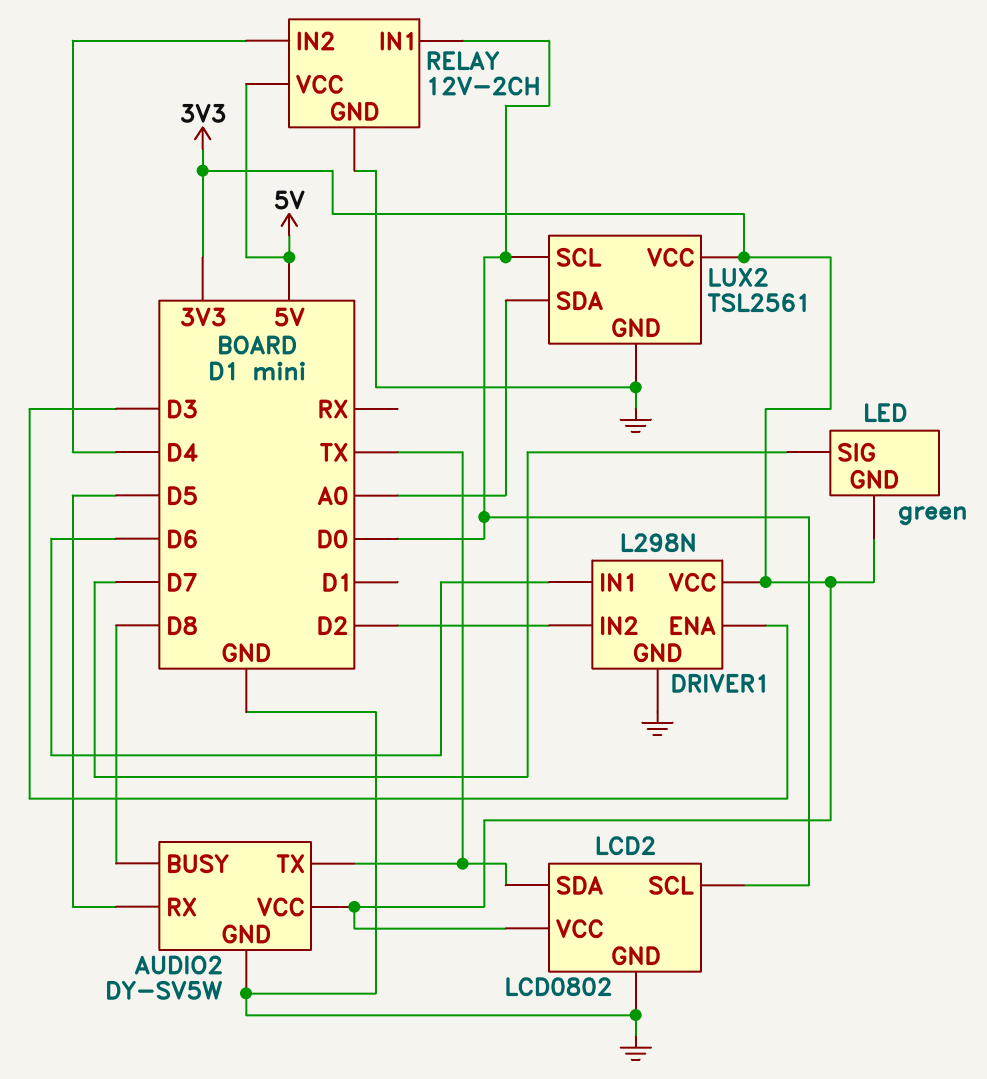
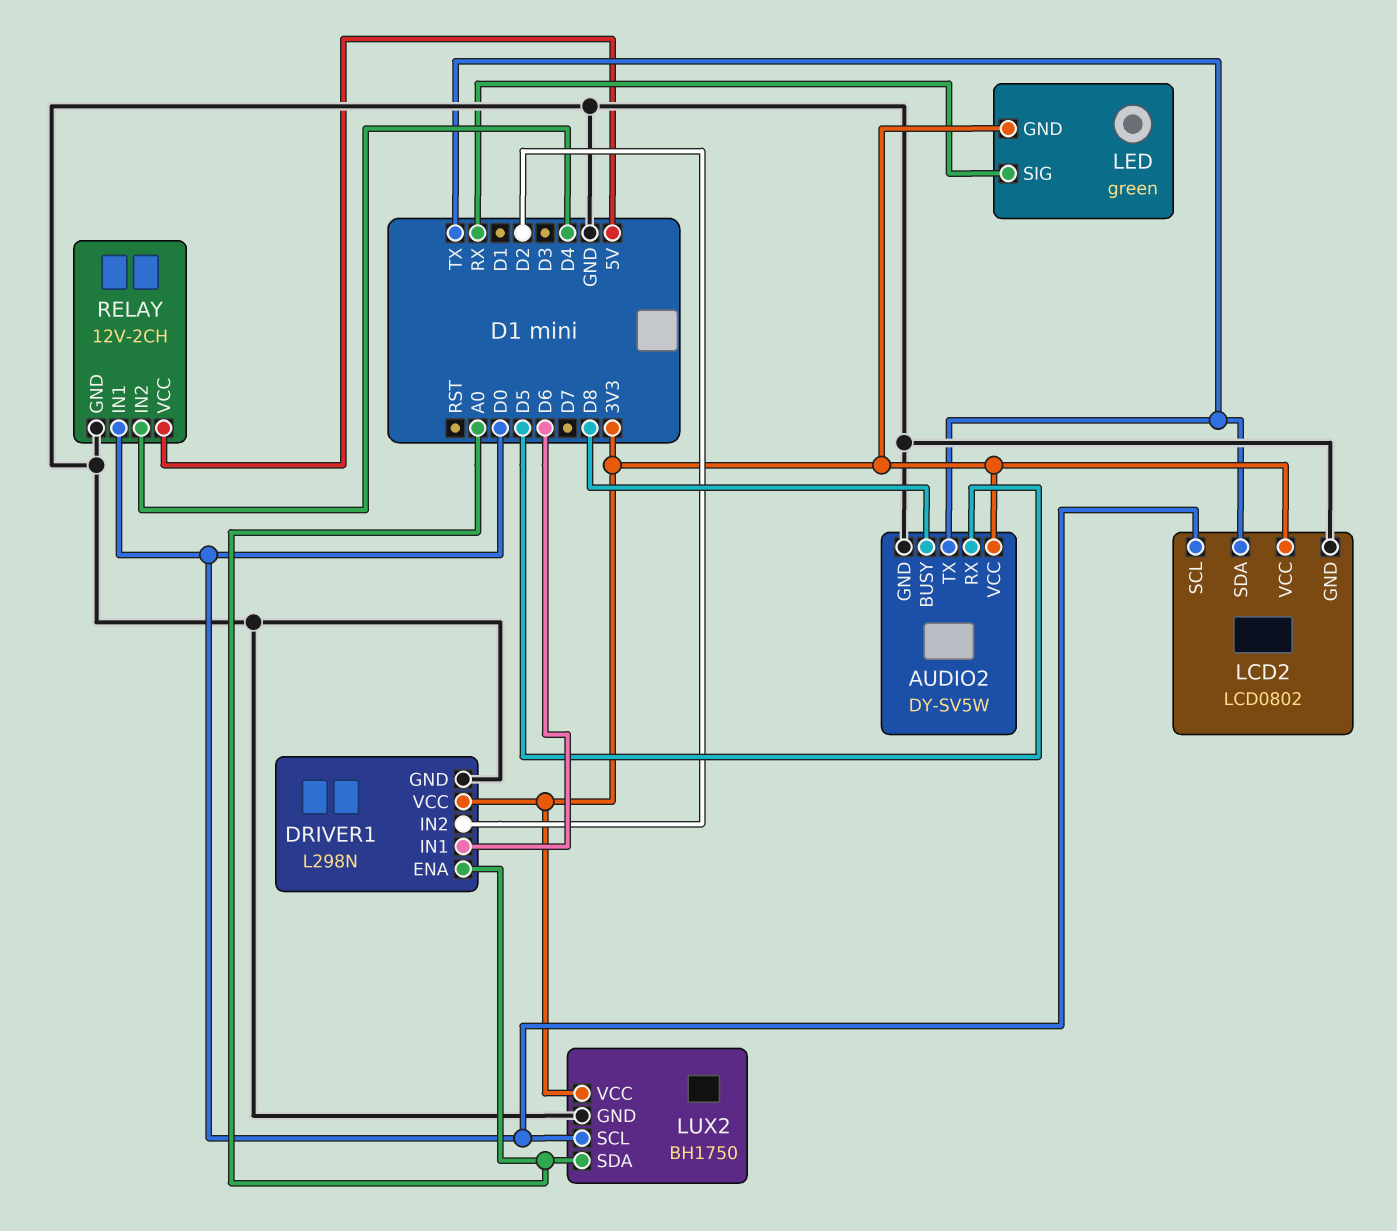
DRIVER1 pin ENA: D3 -> A0
LED pin SIG: D7 -> RX
LUX2: TSL2561 -> BH1750

